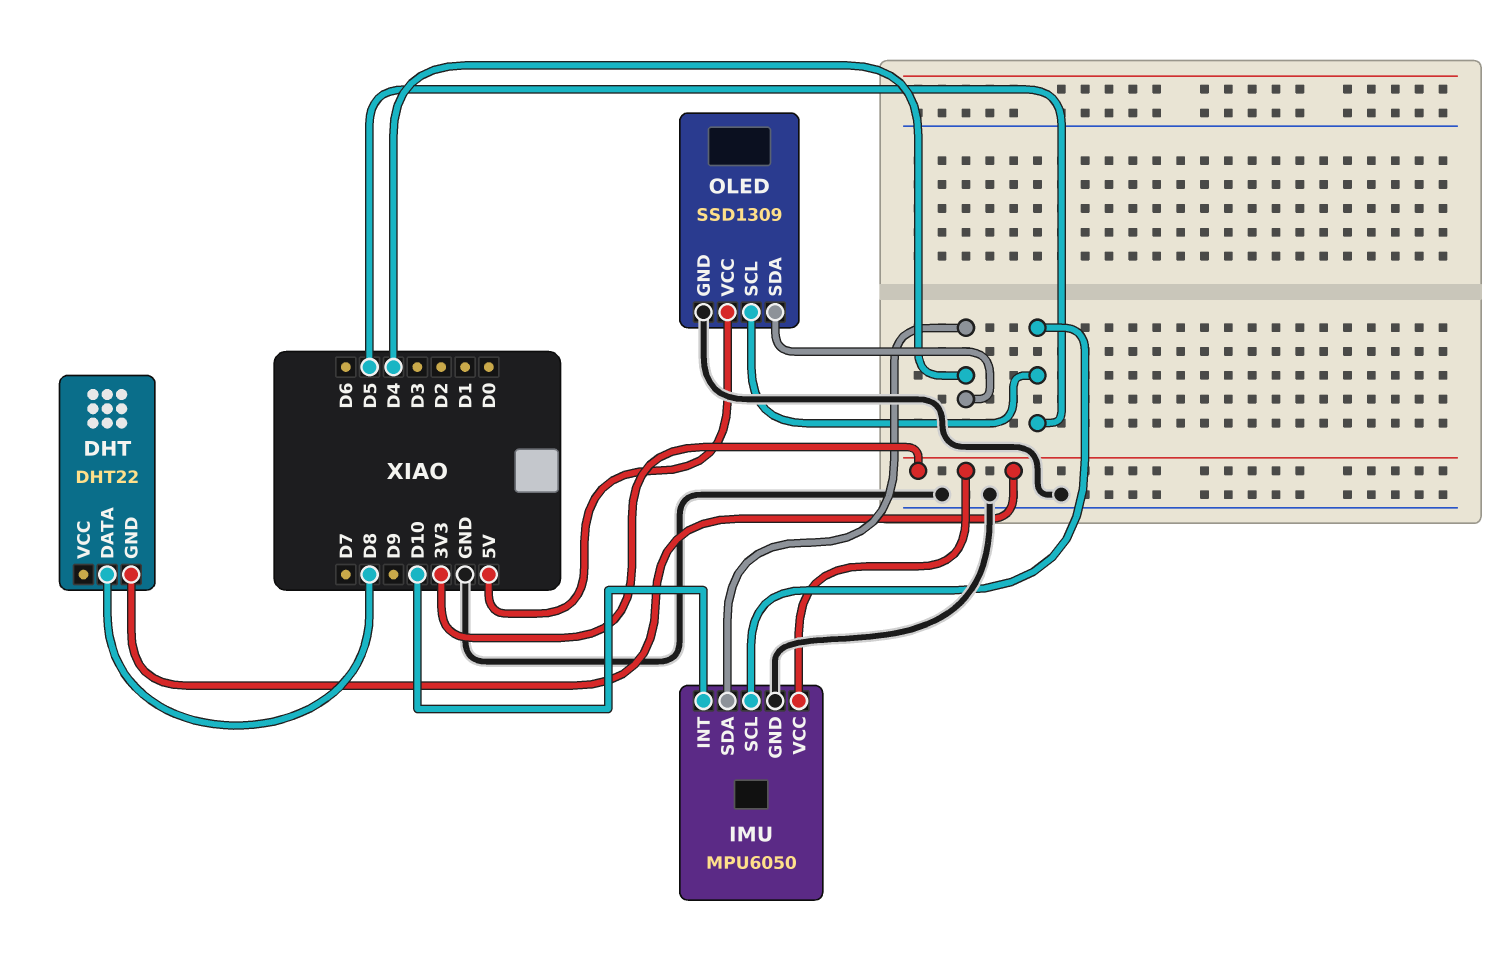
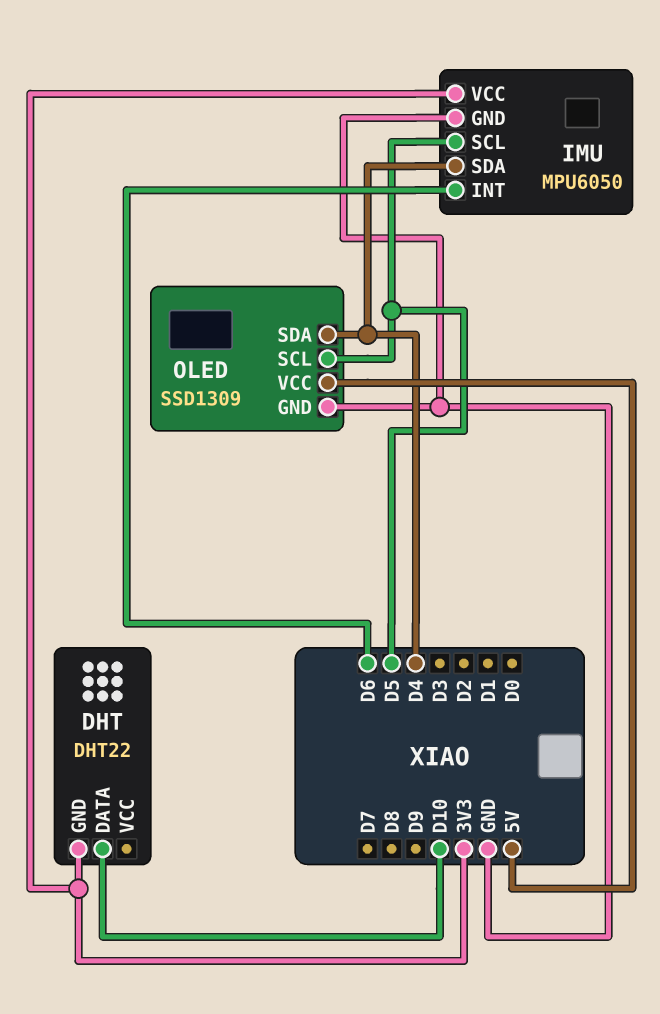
DHT pin DATA: D8 -> D10
IMU pin INT: D10 -> D6

